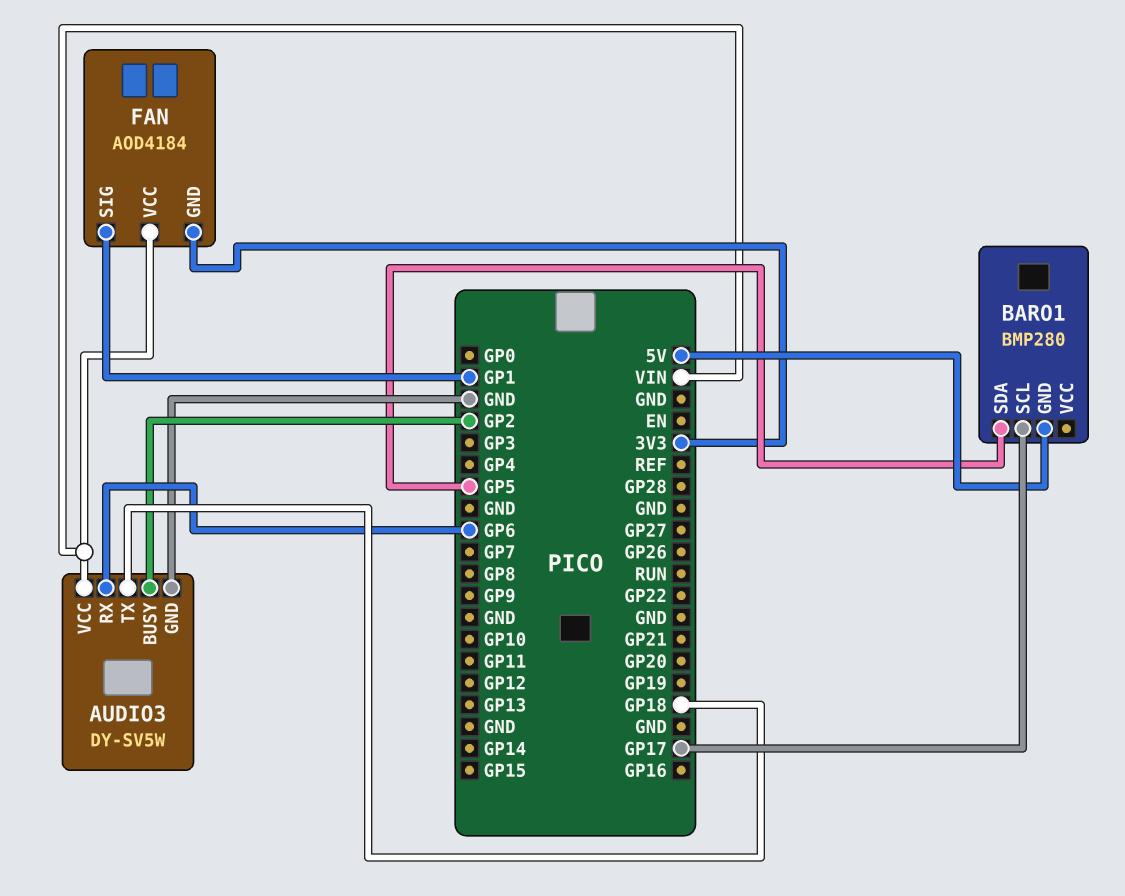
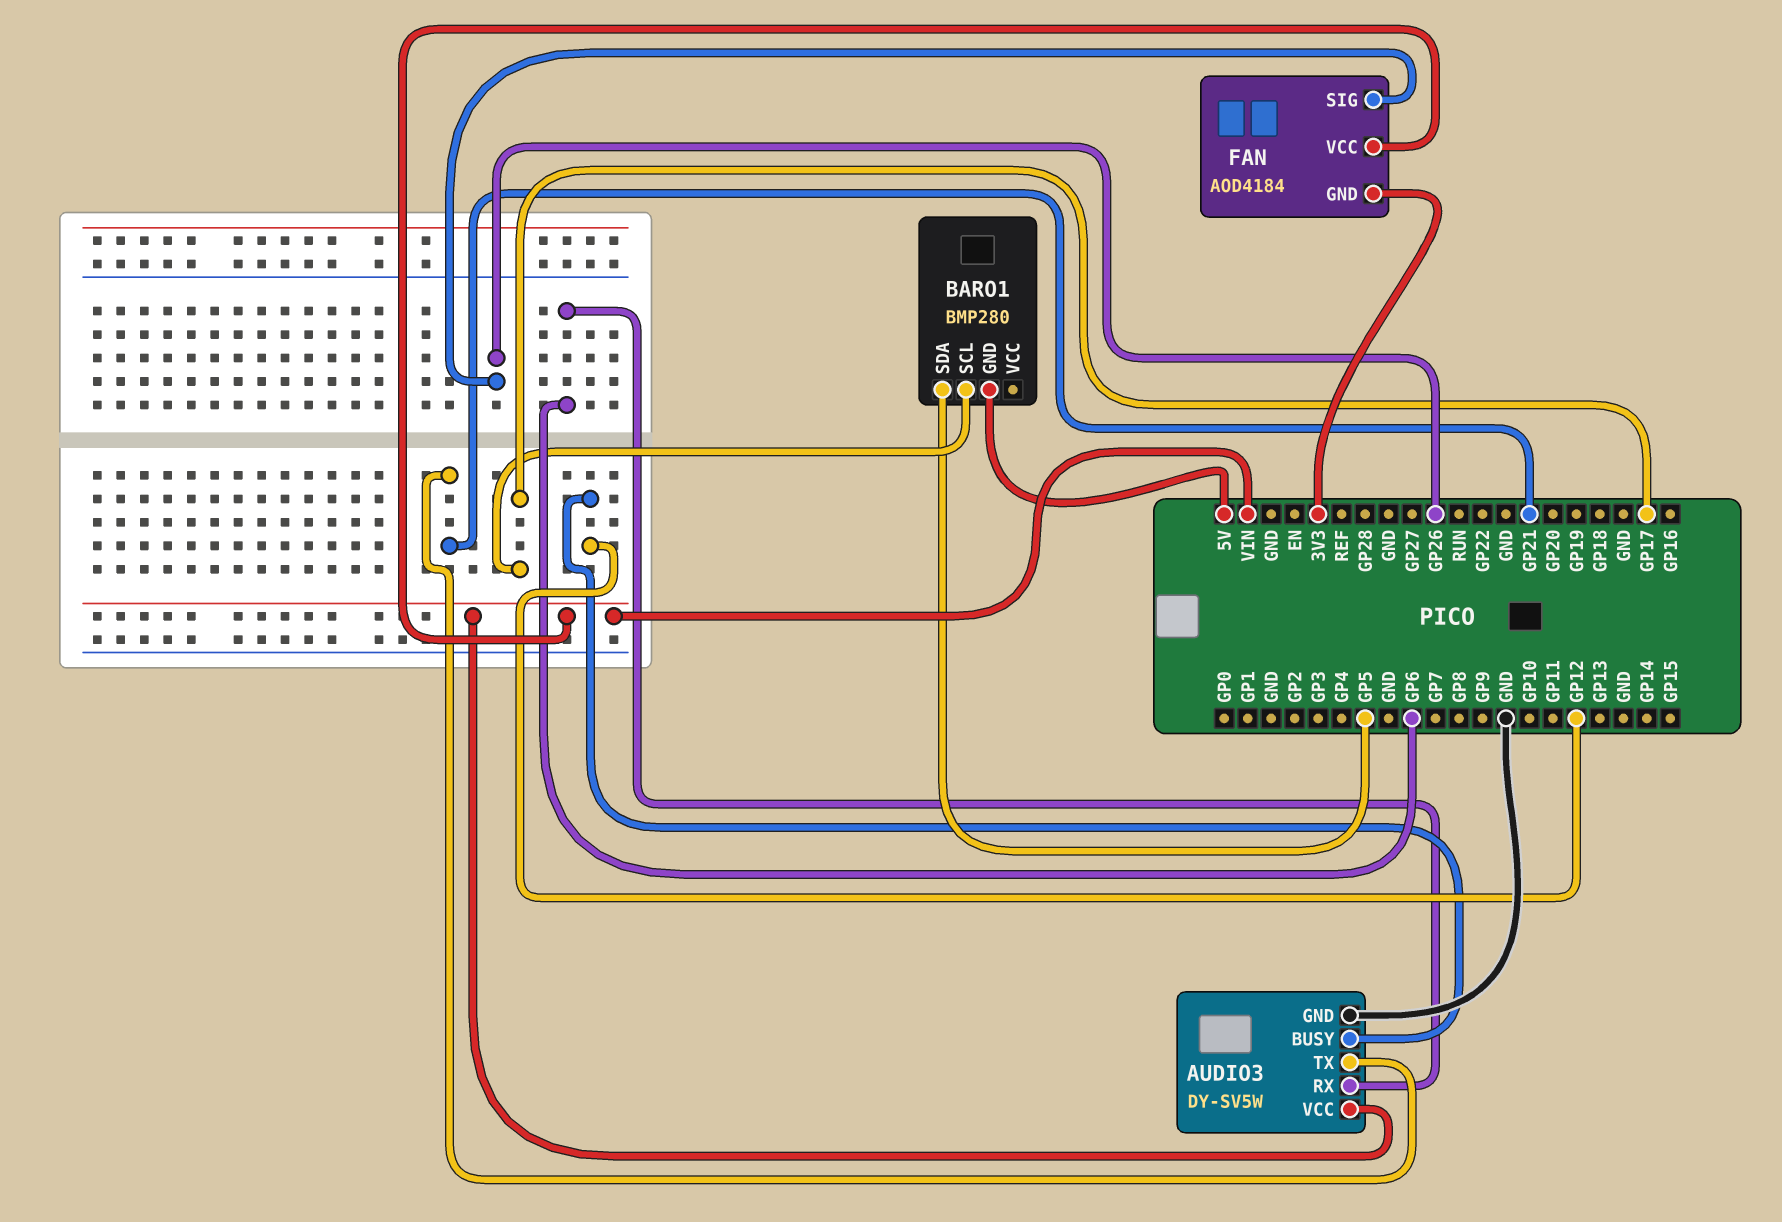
AUDIO3 pin BUSY: GP2 -> GP12
AUDIO3 pin TX: GP18 -> GP21
FAN pin SIG: GP1 -> GP26

